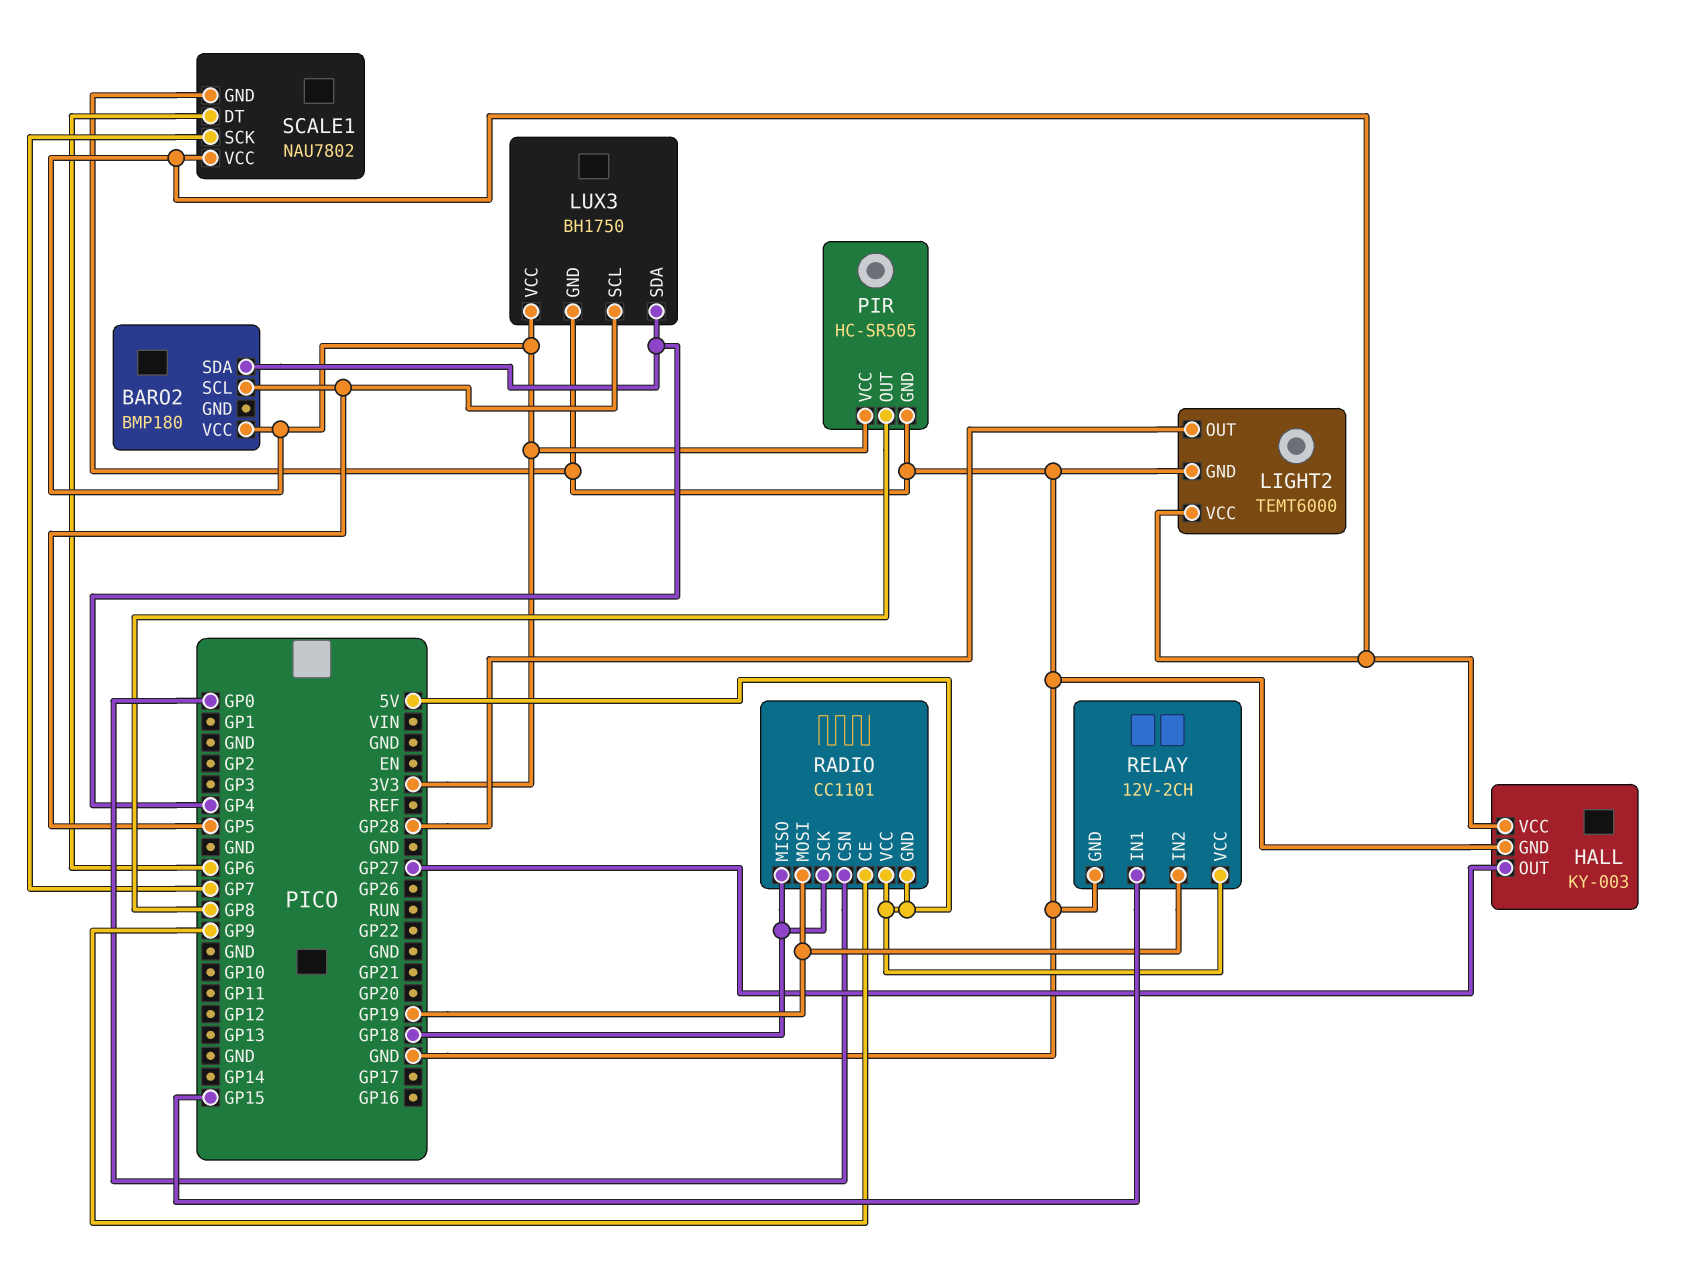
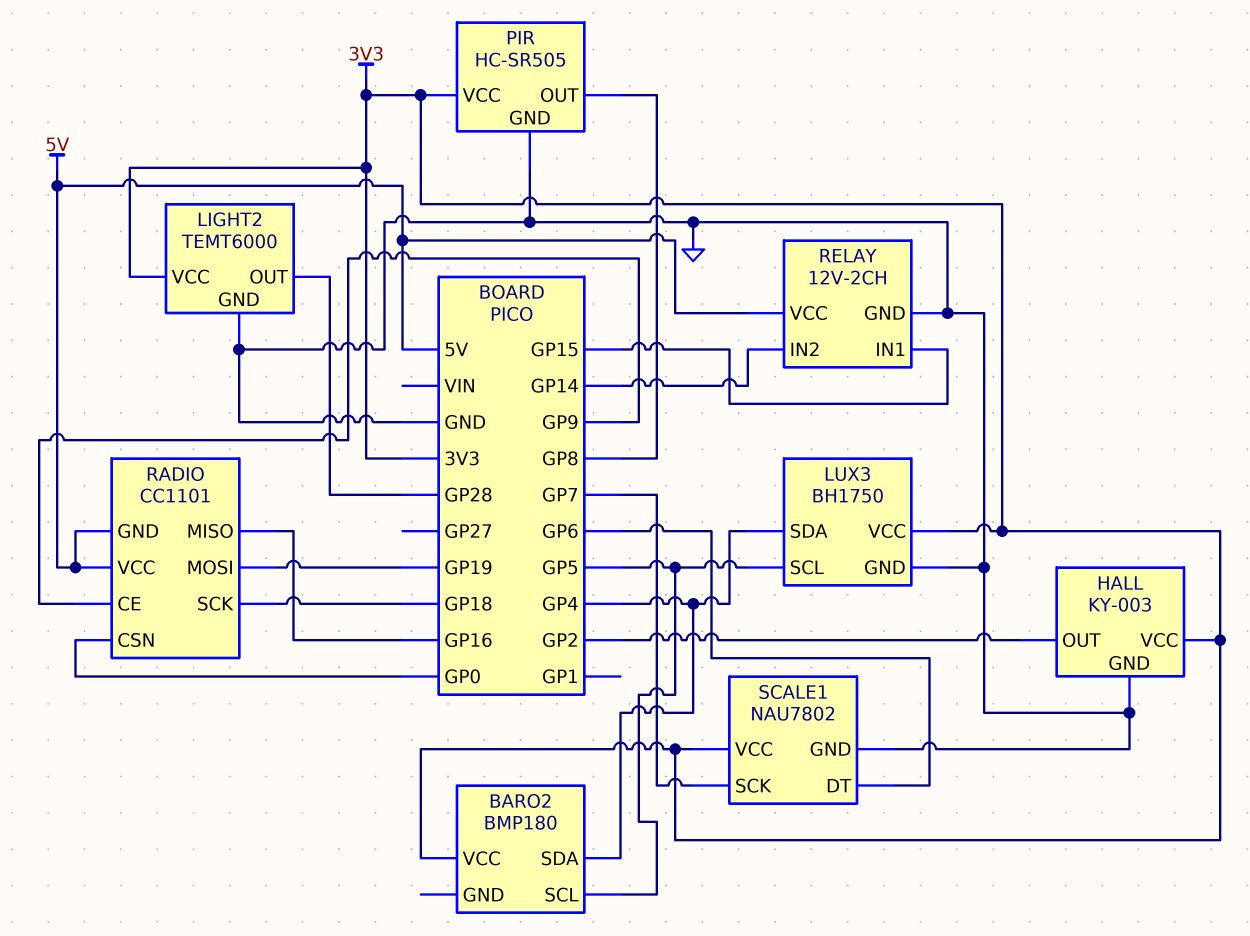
HALL pin OUT: GP27 -> GP2
RADIO pin MISO: GP18 -> GP16
RELAY pin IN2: GP19 -> GP14

